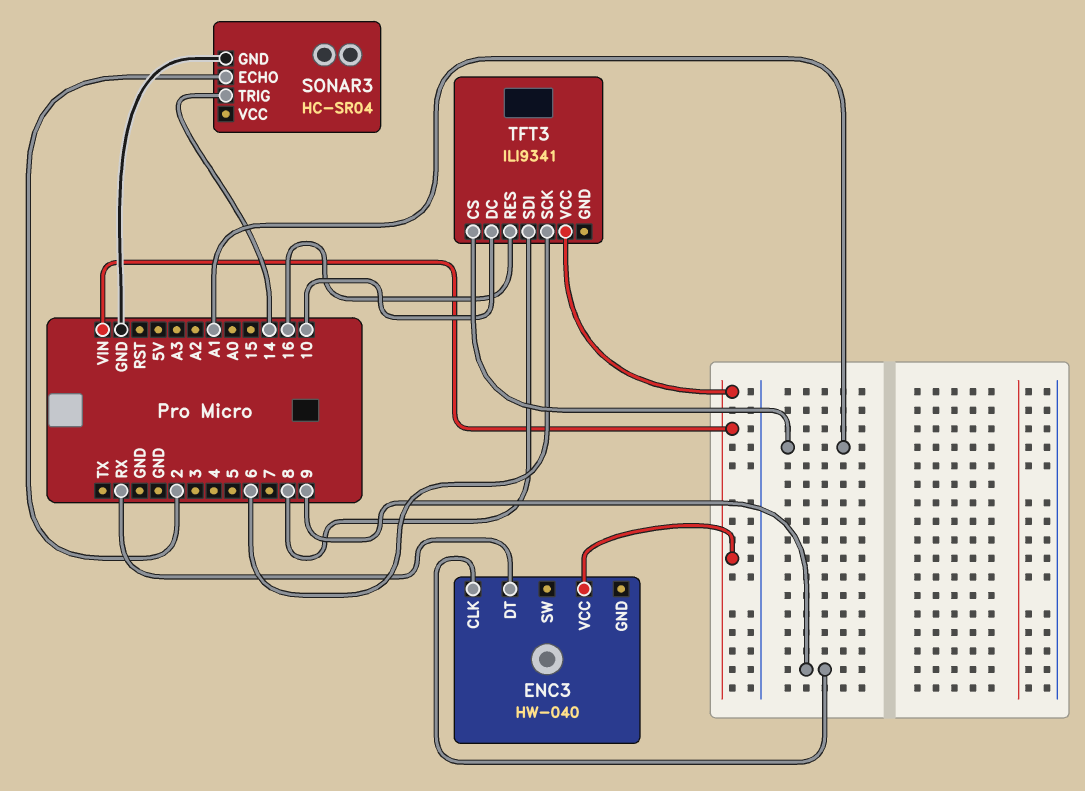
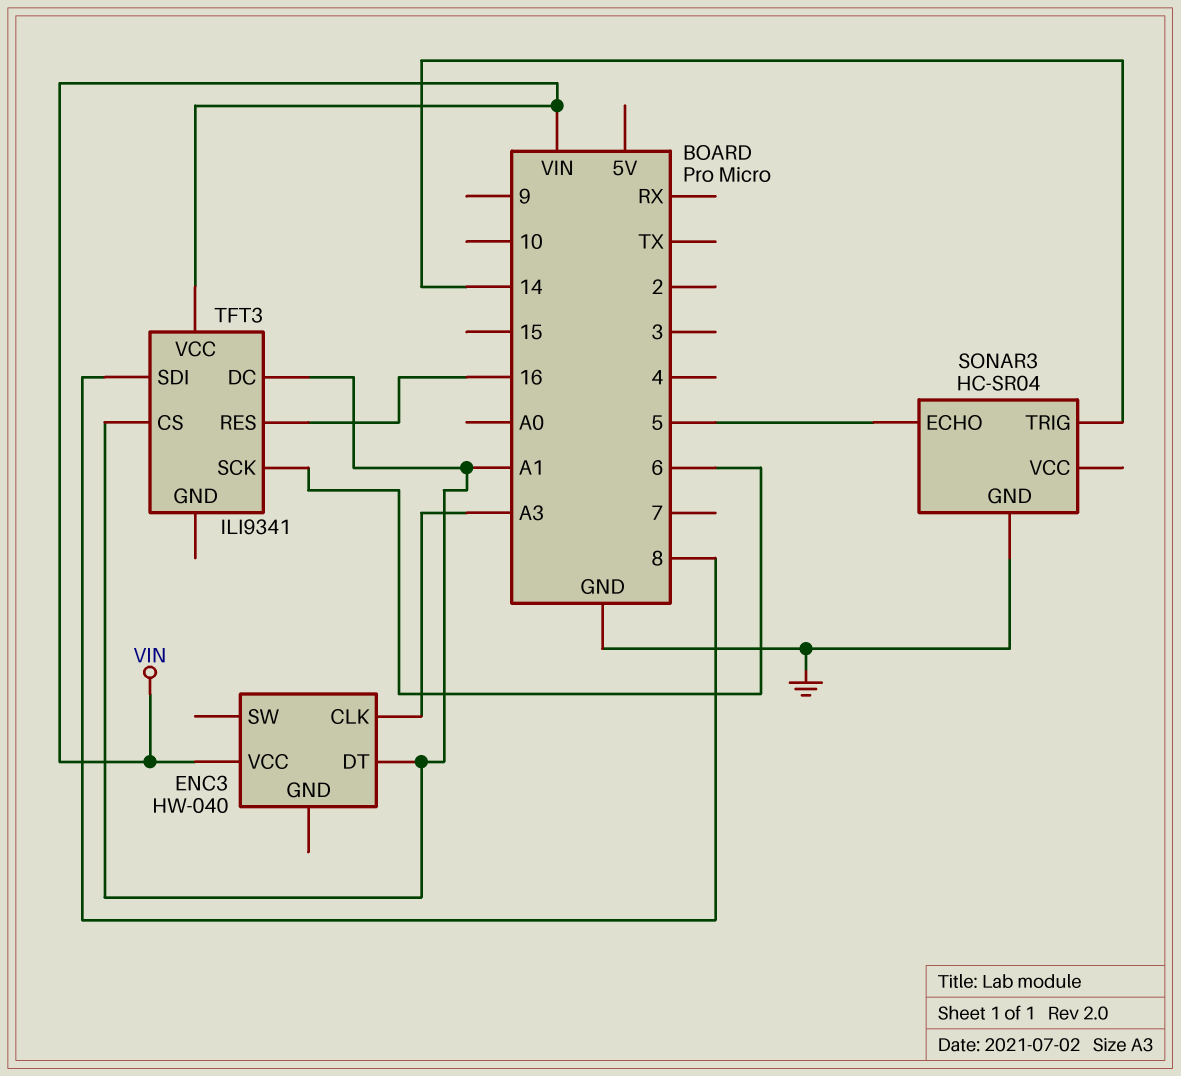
ENC3 pin CLK: 9 -> A3
ENC3 pin DT: RX -> A1
SONAR3 pin ECHO: 2 -> 5
TFT3 pin DC: 10 -> A1

